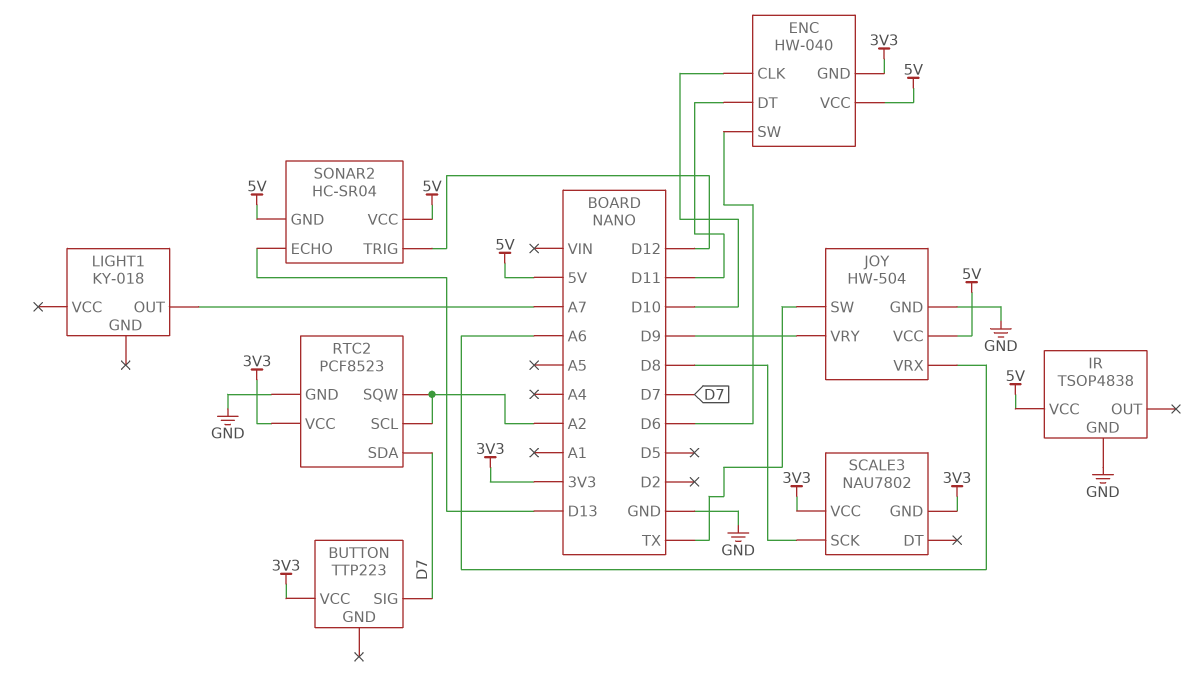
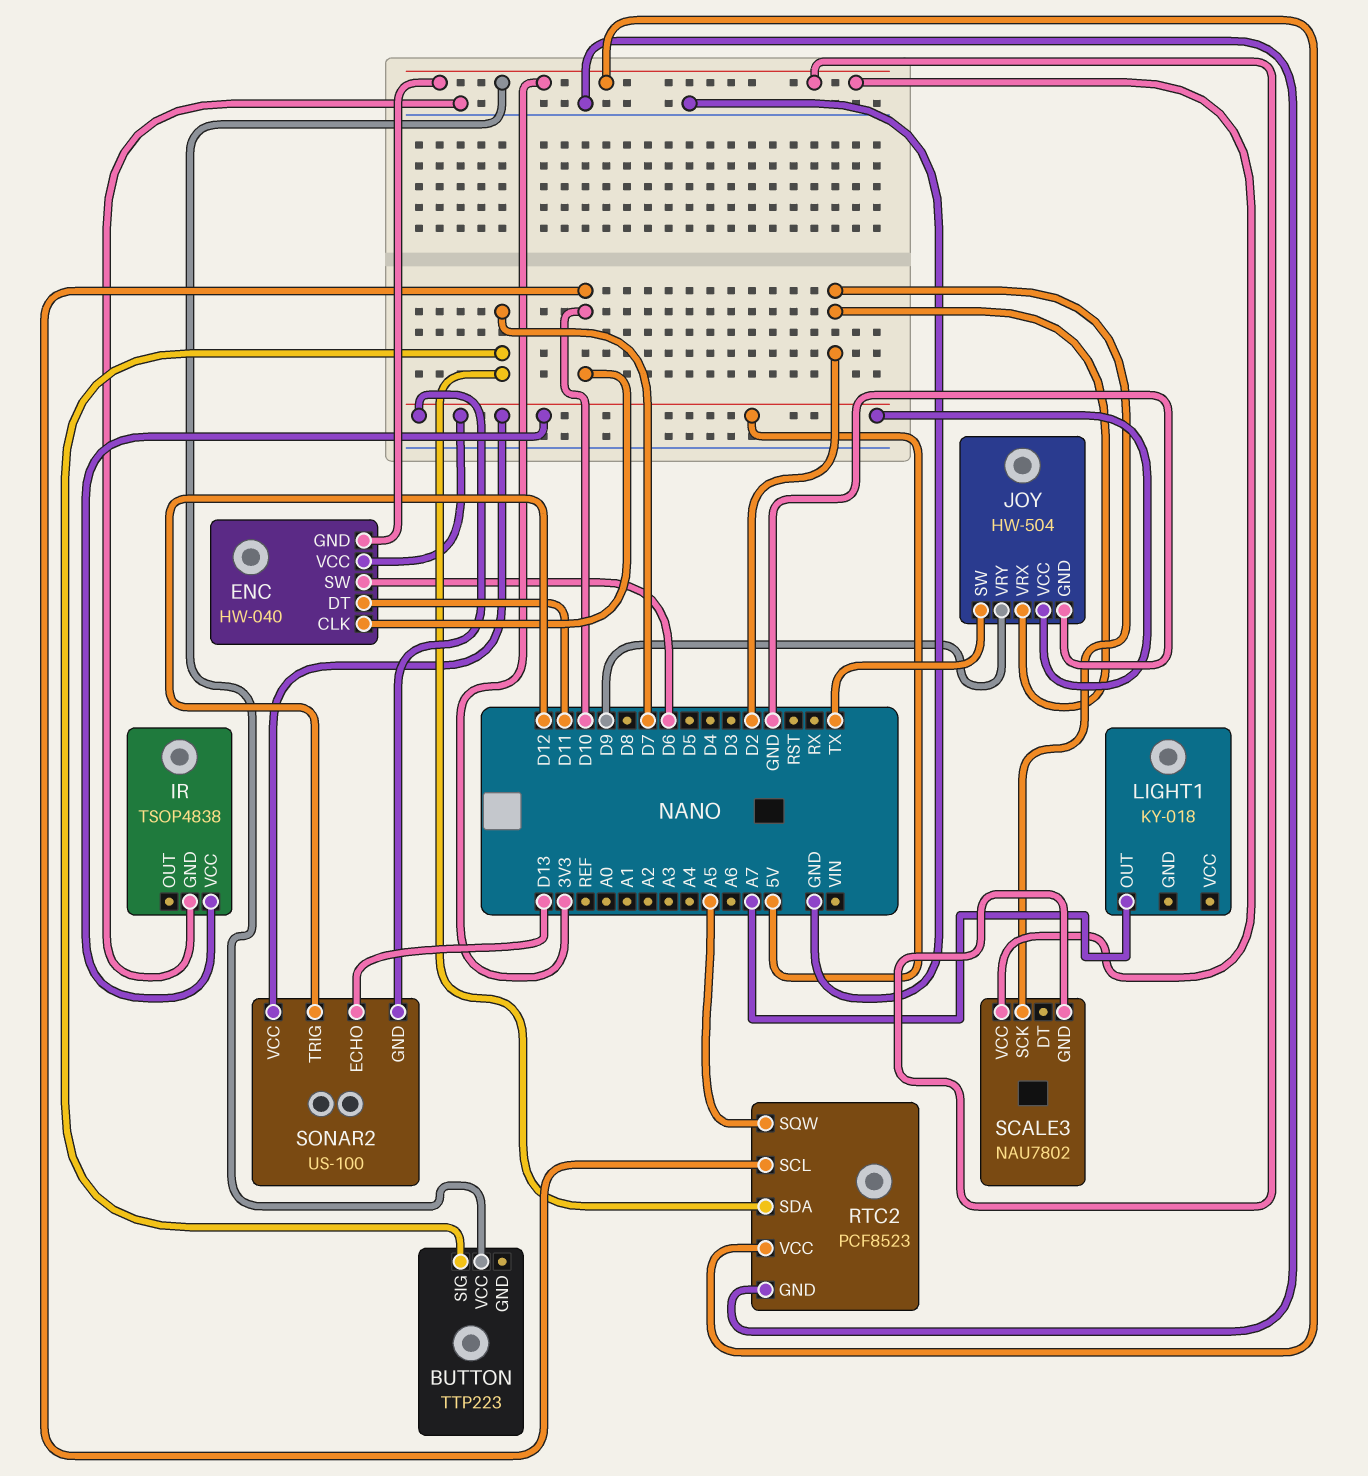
JOY pin VRX: A6 -> D2
RTC2 pin SCL: A2 -> D10
RTC2 pin SQW: A2 -> A5
SCALE3 pin SCK: D8 -> D2
SONAR2: HC-SR04 -> US-100

